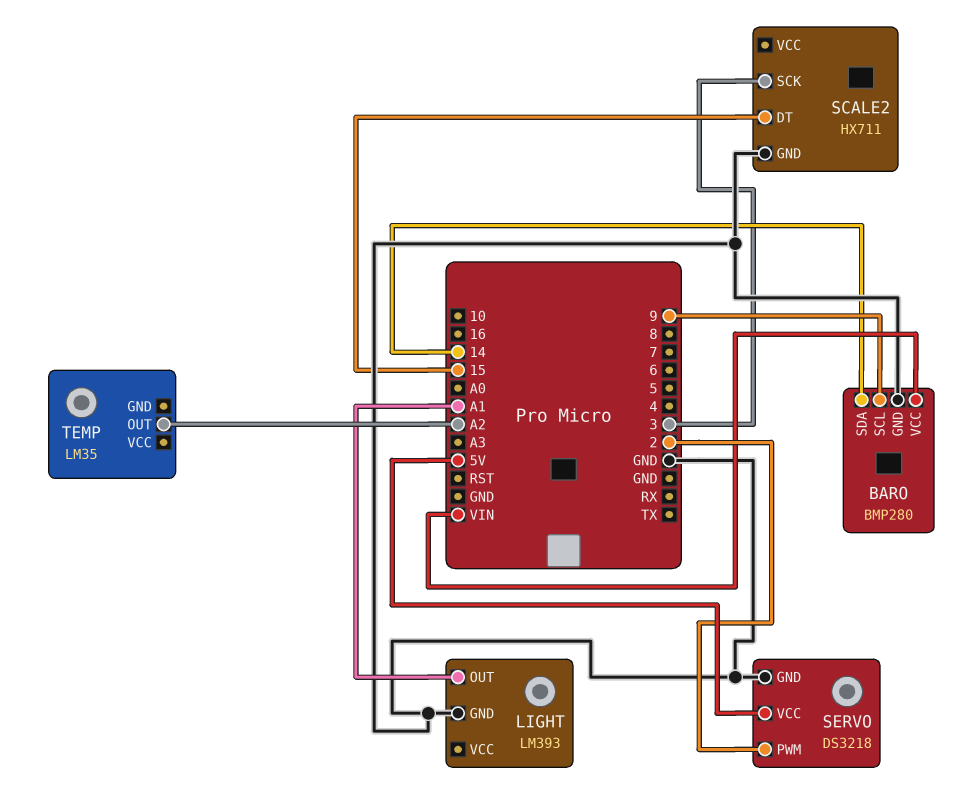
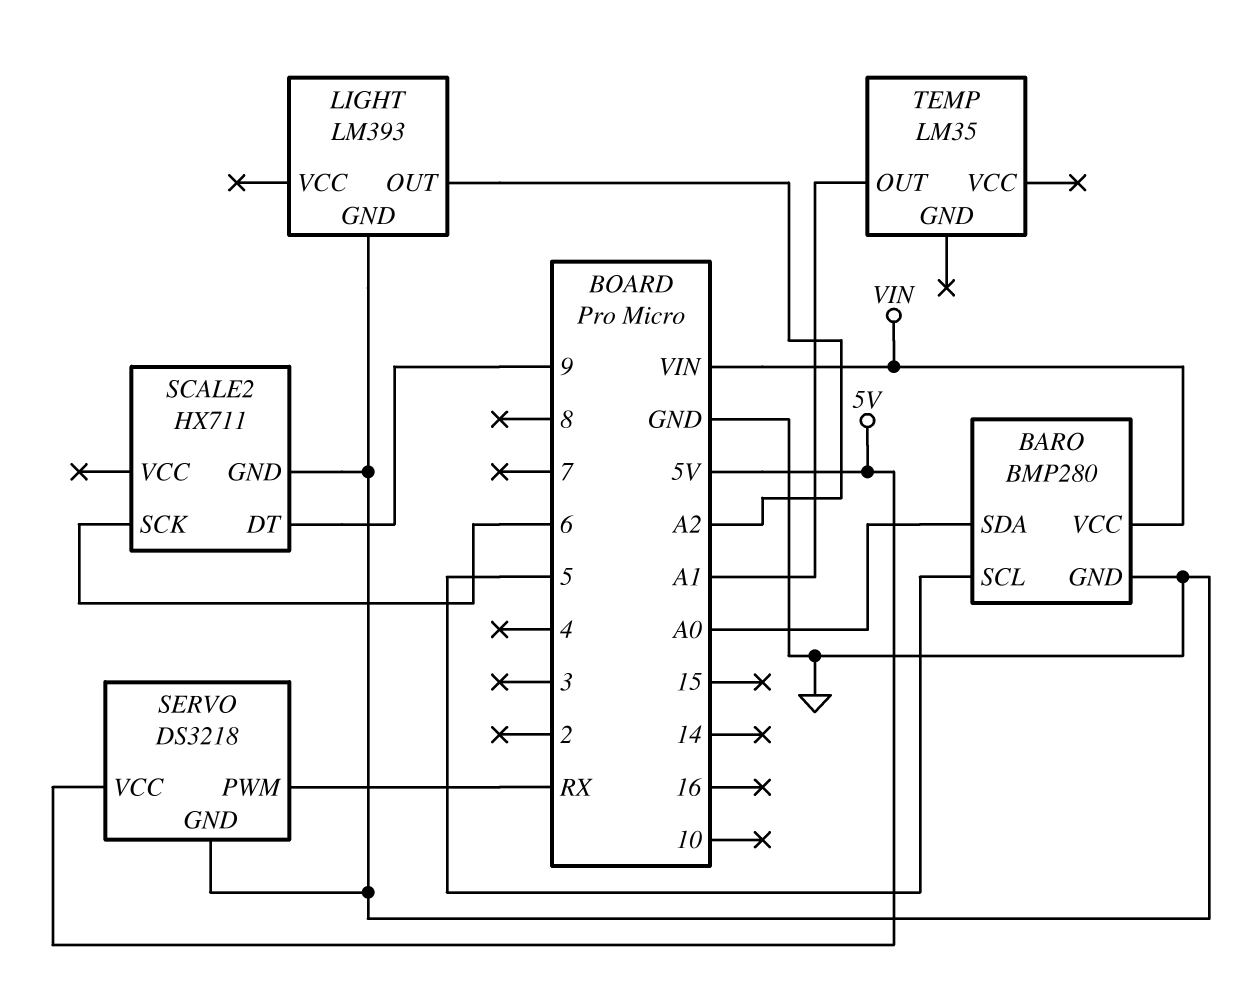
BARO pin SCL: 9 -> 5
BARO pin SDA: 14 -> A0
LIGHT pin OUT: A1 -> A2
SCALE2 pin DT: 15 -> 9
SCALE2 pin SCK: 3 -> 6
SERVO pin PWM: 2 -> RX
TEMP pin OUT: A2 -> A1

